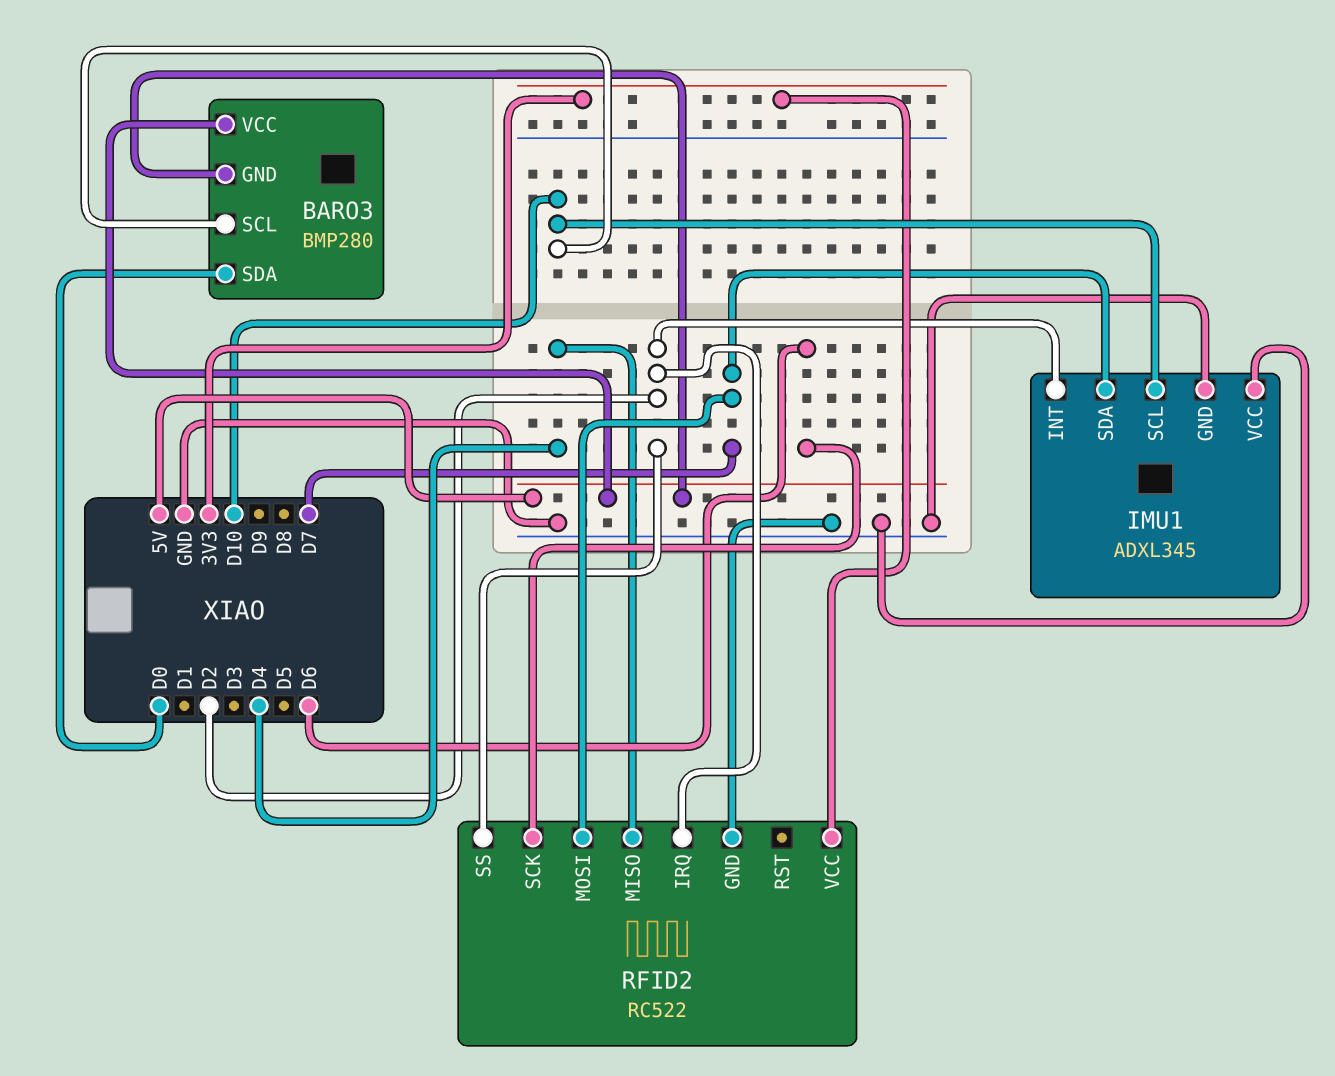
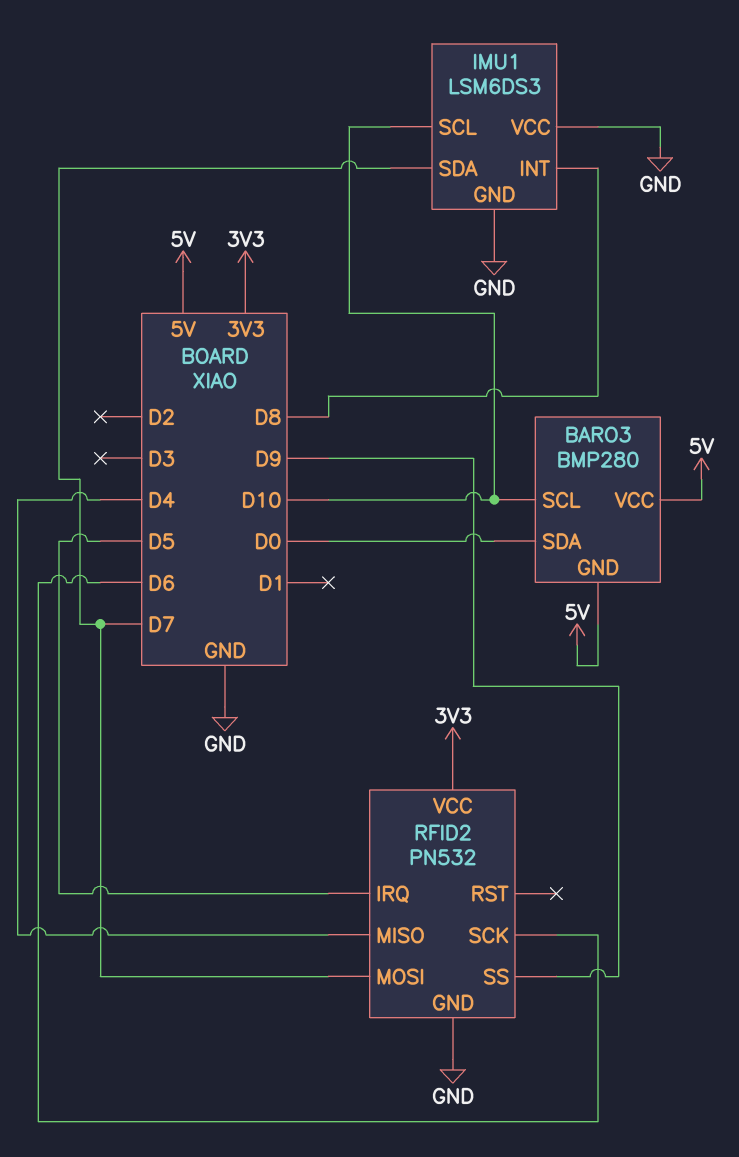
IMU1: ADXL345 -> LSM6DS3
IMU1 pin INT: D2 -> D8
RFID2: RC522 -> PN532
RFID2 pin IRQ: D2 -> D5
RFID2 pin SS: D2 -> D9

